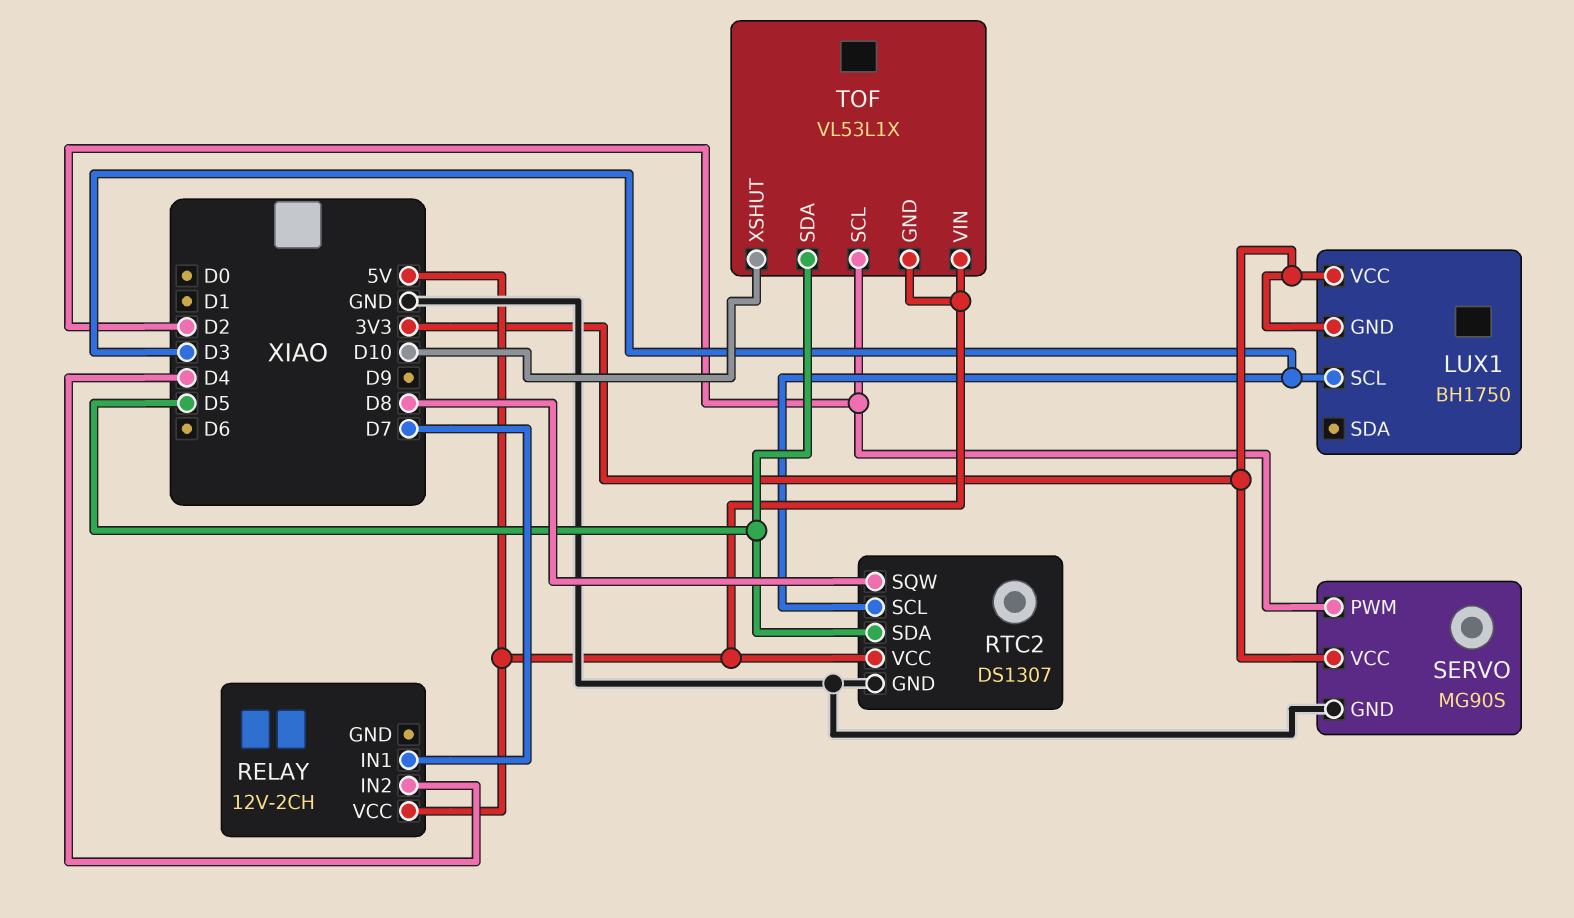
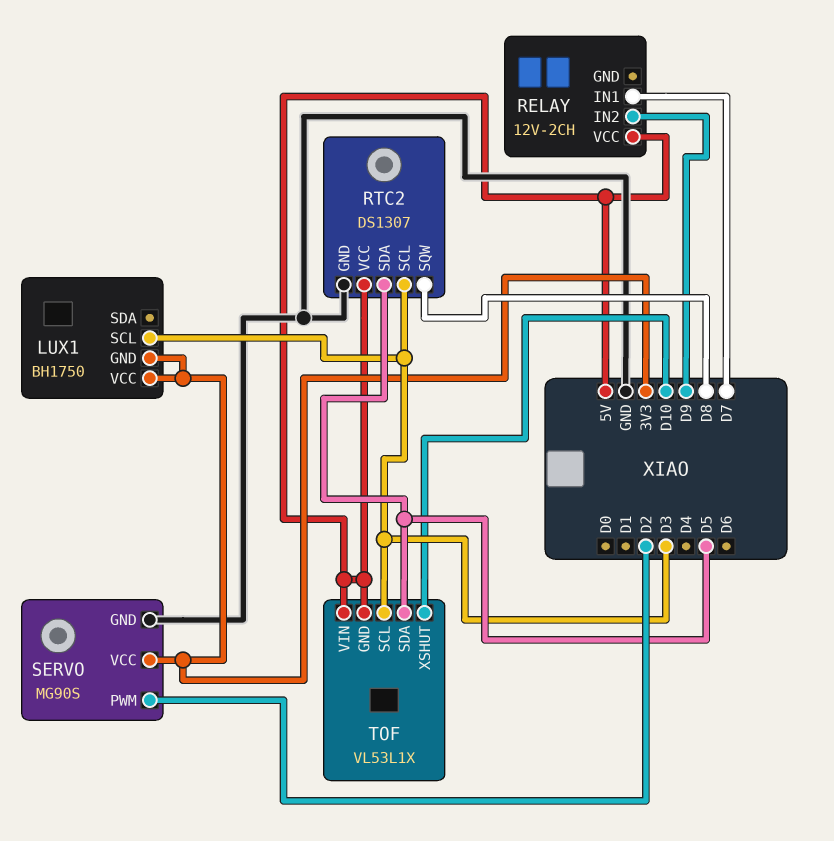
RELAY pin IN2: D4 -> D9
TOF pin SCL: D2 -> D3

